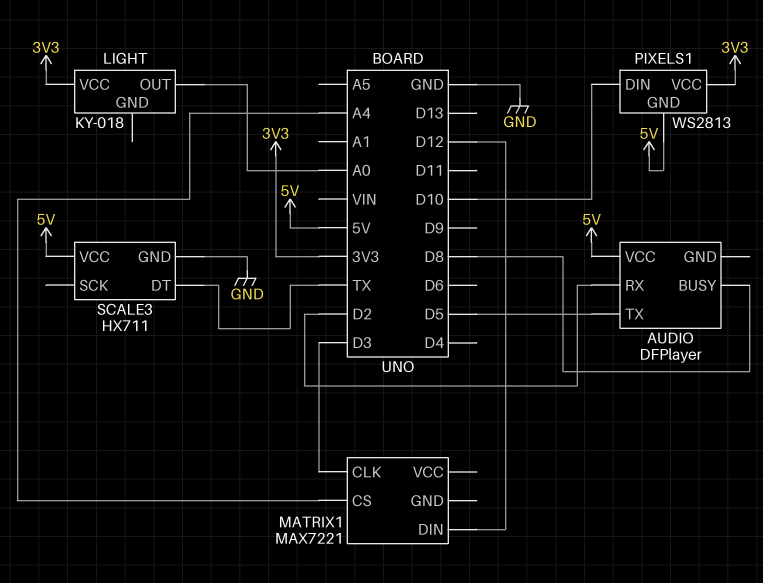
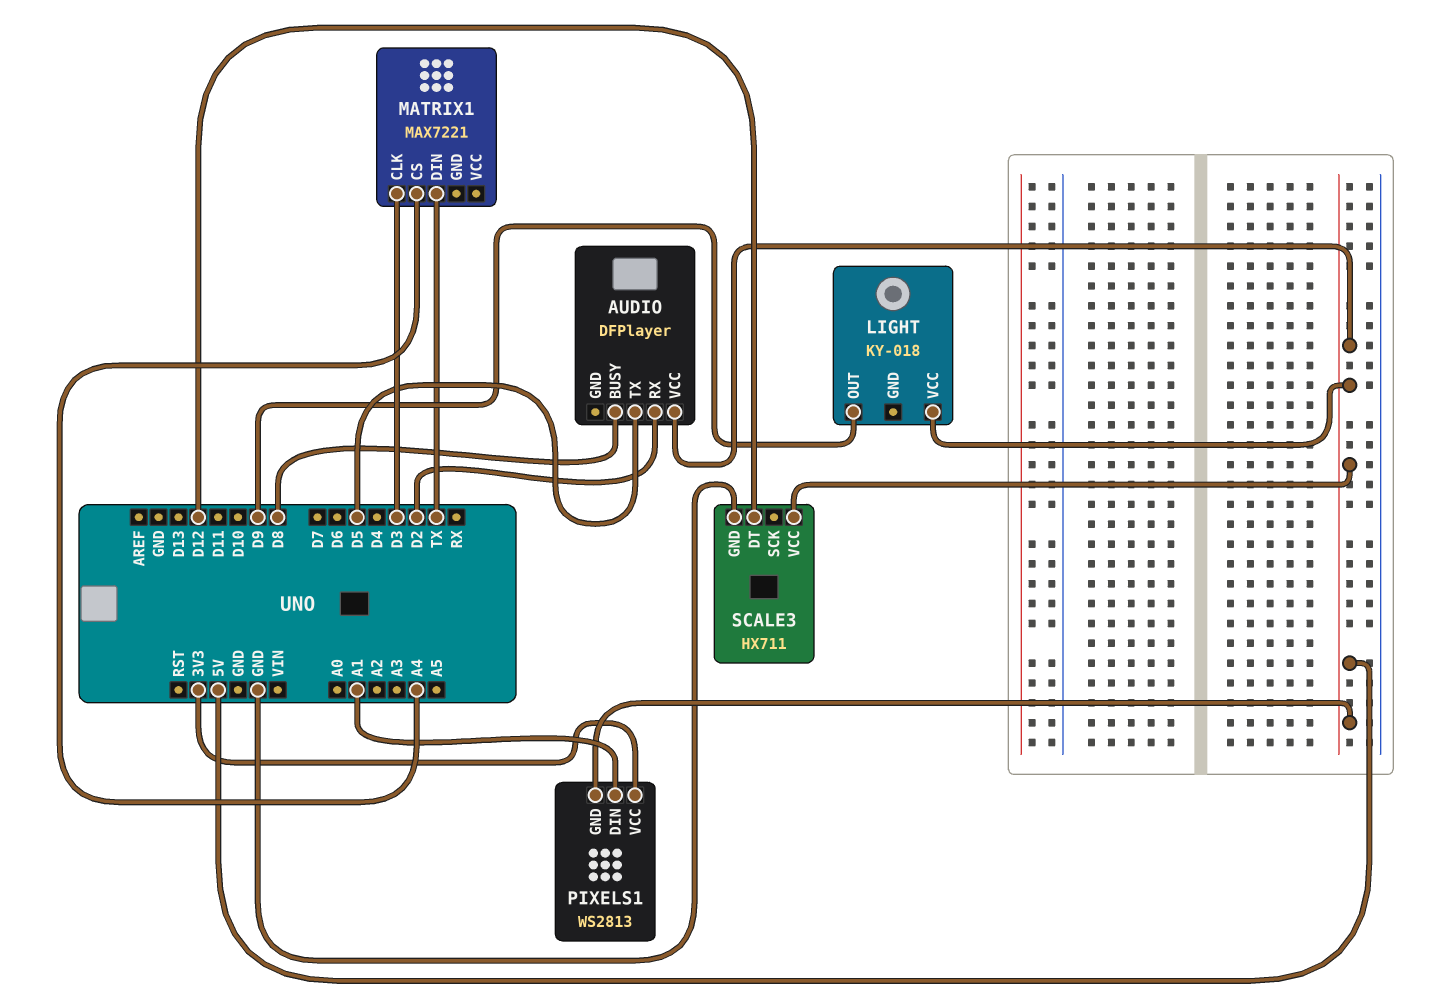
LIGHT pin OUT: A0 -> D9
LIGHT pin VCC: 3V3 -> 5V
MATRIX1 pin DIN: D12 -> TX
PIXELS1 pin DIN: D10 -> A1
SCALE3 pin DT: TX -> D12

